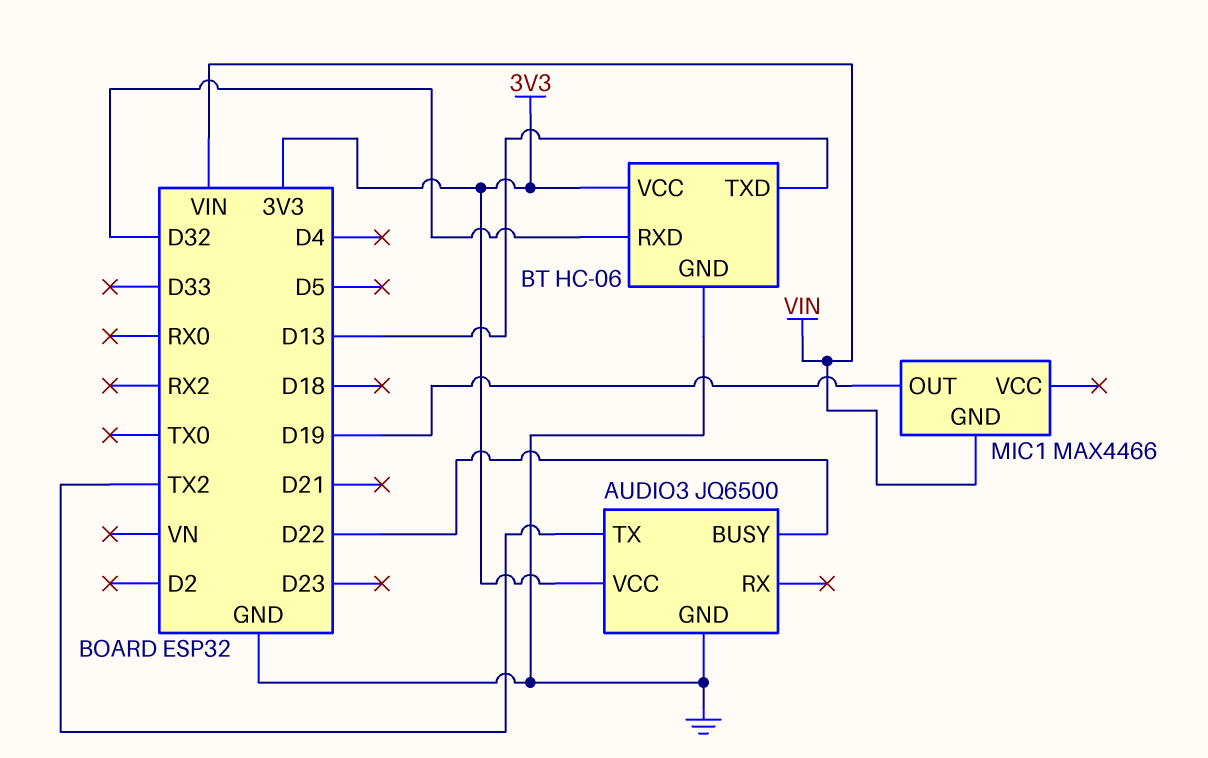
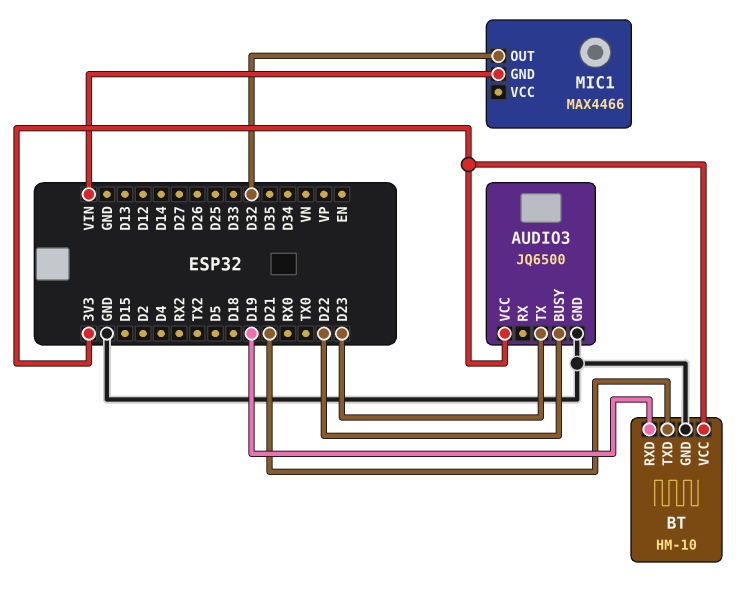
AUDIO3 pin TX: TX2 -> D23
BT: HC-06 -> HM-10
BT pin RXD: D32 -> D19
BT pin TXD: D13 -> D21
MIC1 pin OUT: D19 -> D32

